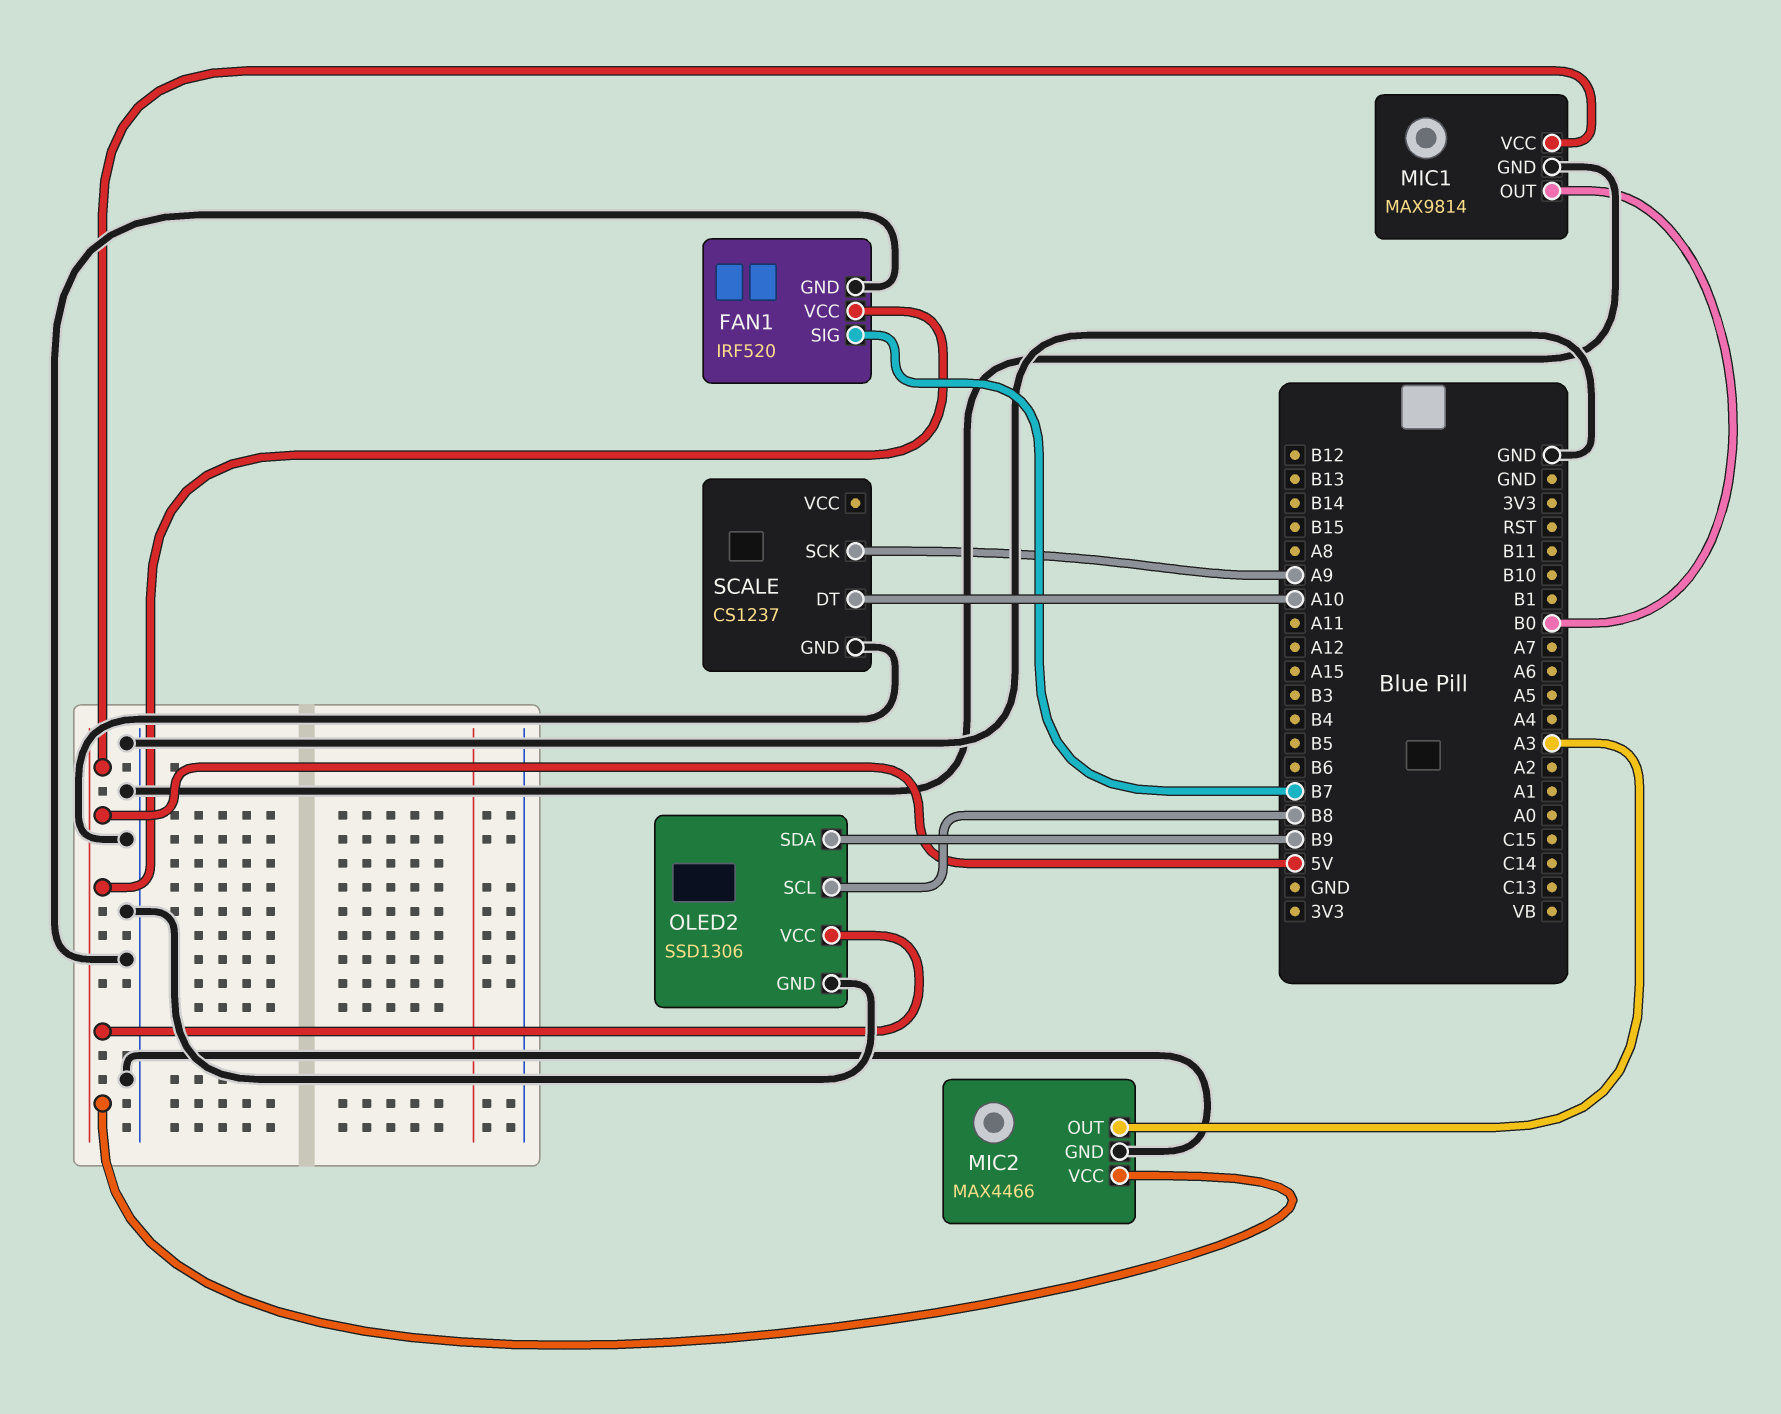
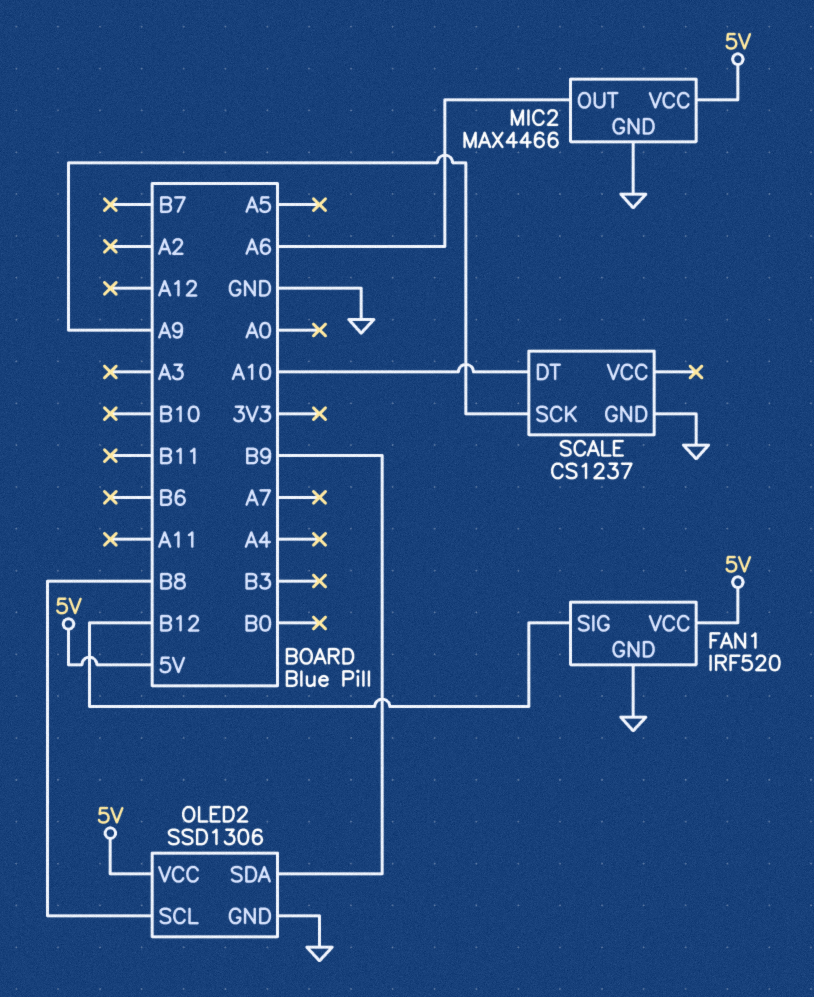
FAN1 pin SIG: B7 -> B12
MIC1: MAX9814 -> none
MIC1 pin GND: GND -> none
MIC1 pin OUT: B0 -> none
MIC1 pin VCC: 5V -> none
MIC2 pin OUT: A3 -> A6

